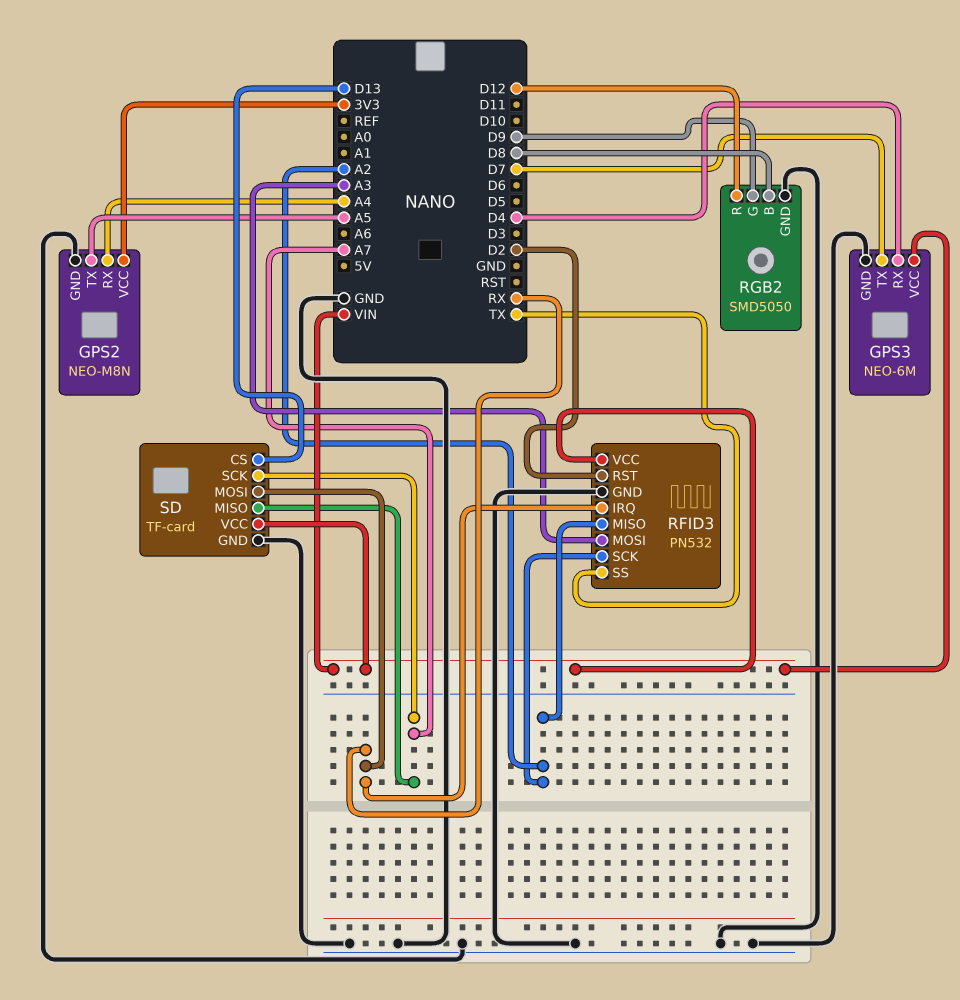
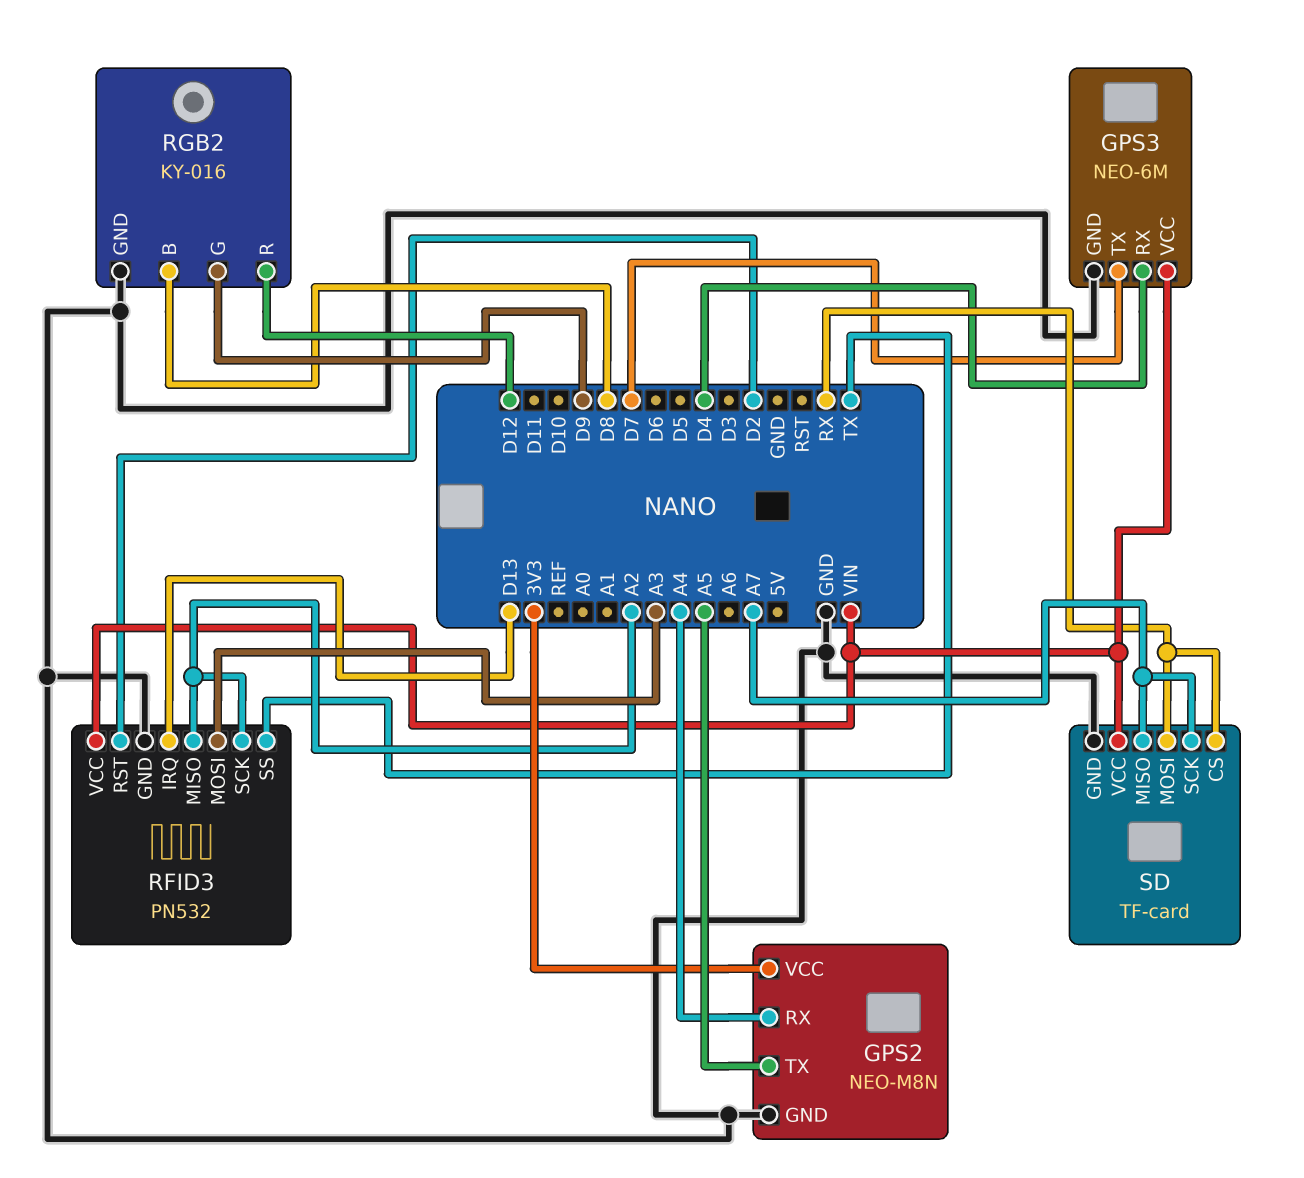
RFID3 pin IRQ: RX -> D13
RGB2: SMD5050 -> KY-016
SD pin CS: D13 -> RX

